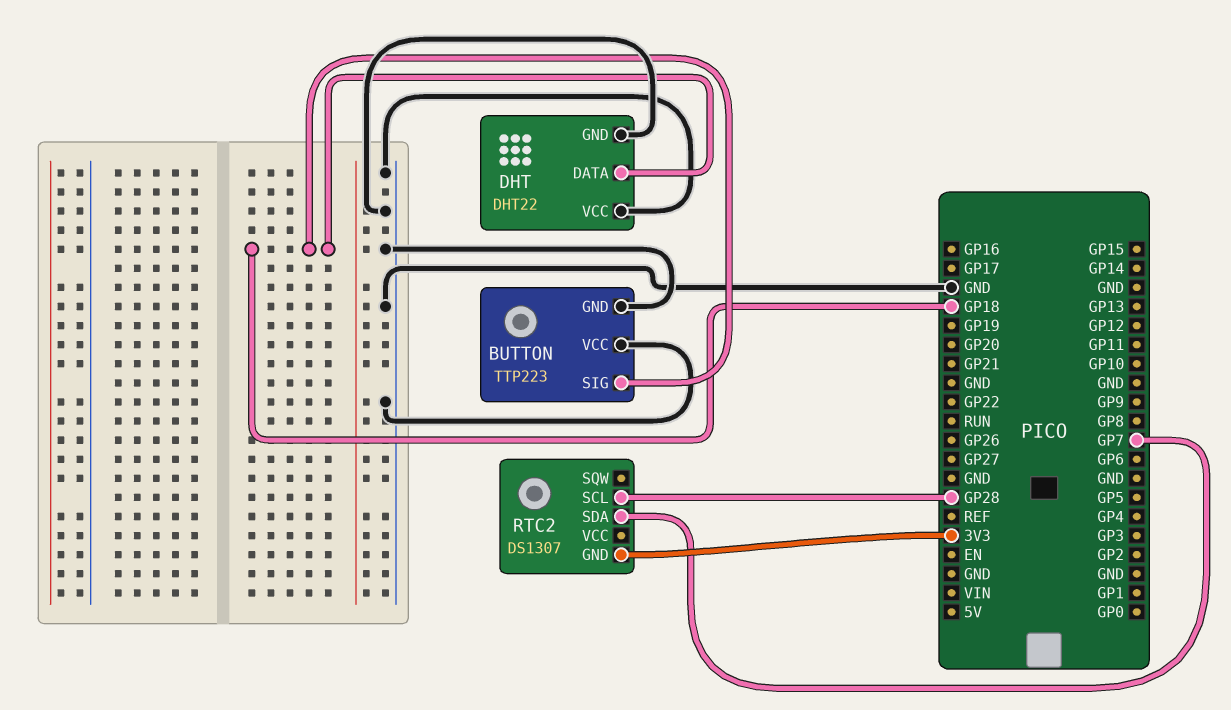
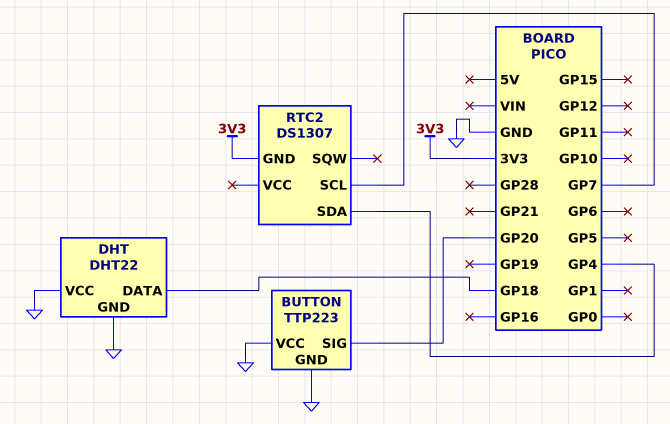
BUTTON pin SIG: GP18 -> GP20
RTC2 pin SCL: GP28 -> GP7
RTC2 pin SDA: GP7 -> GP4

